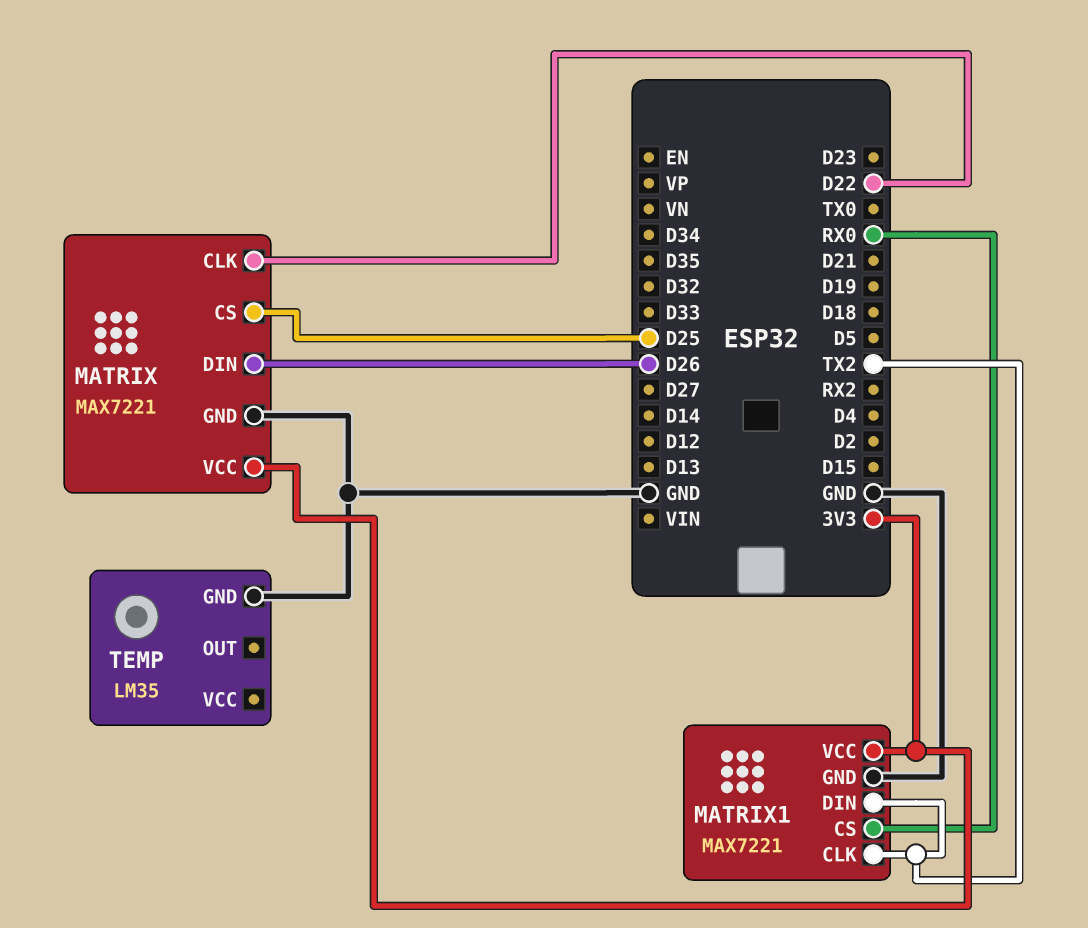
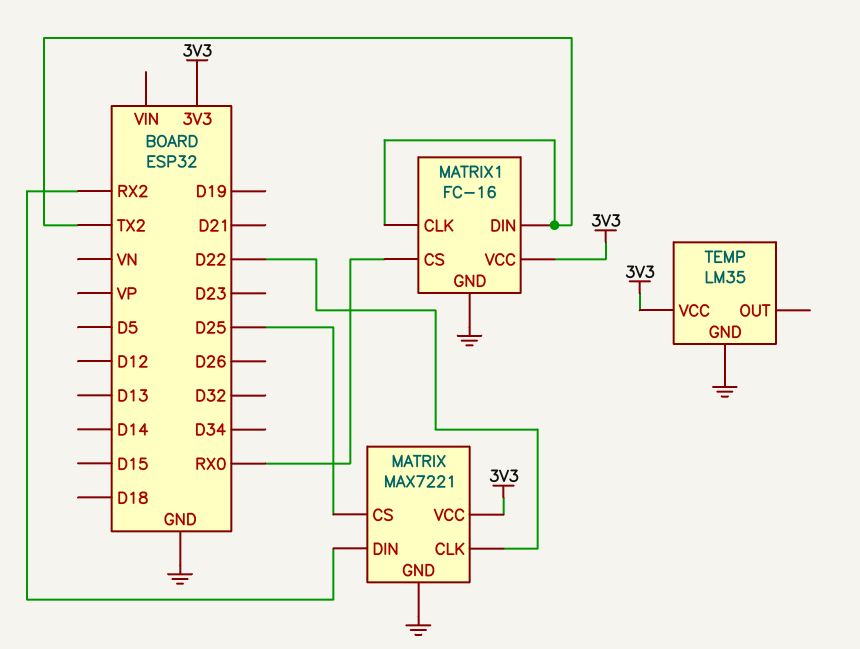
MATRIX pin DIN: D26 -> RX2
MATRIX1: MAX7221 -> FC-16
TEMP pin VCC: none -> 3V3

